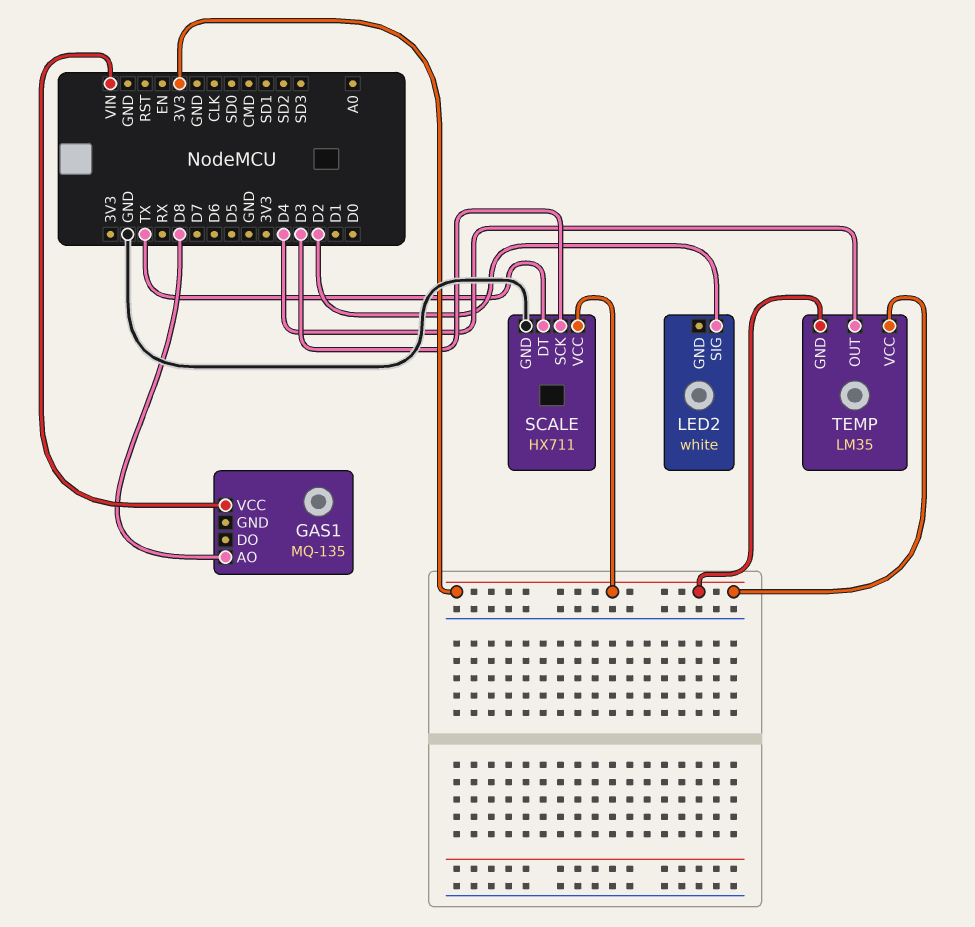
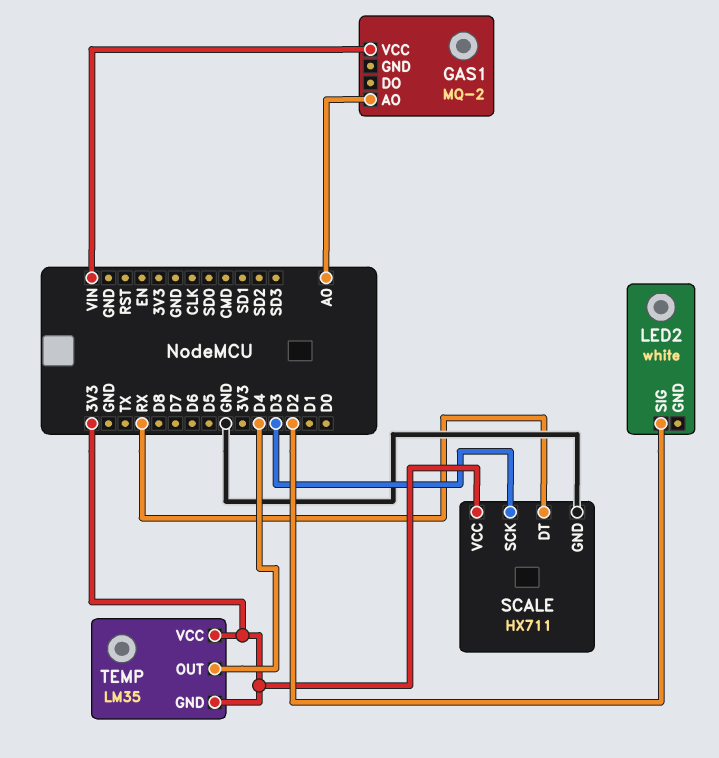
GAS1: MQ-135 -> MQ-2
GAS1 pin AO: D8 -> A0
SCALE pin DT: TX -> RX

